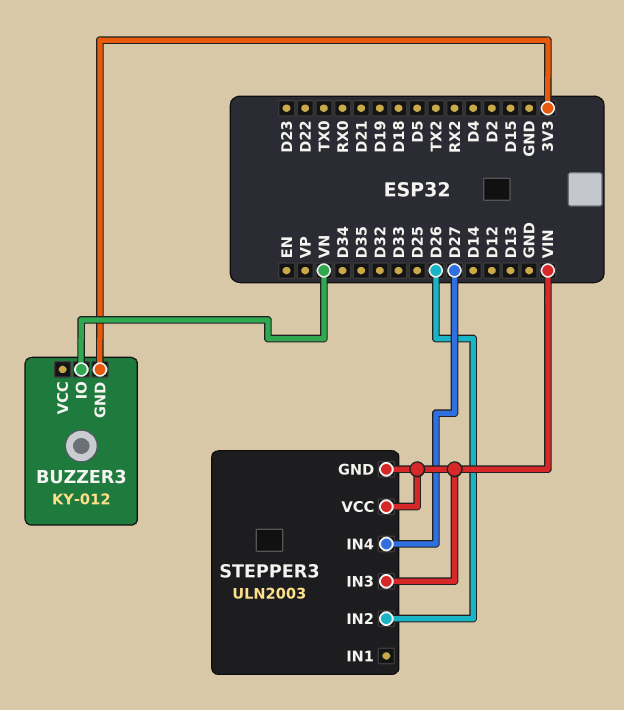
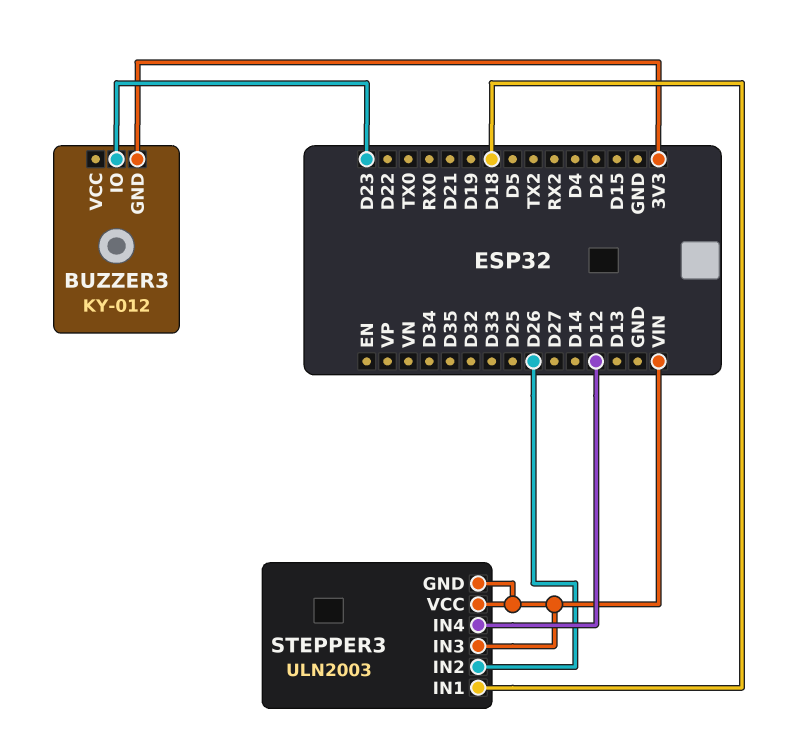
BUZZER3 pin IO: VN -> D23
STEPPER3 pin IN1: none -> D18
STEPPER3 pin IN4: D27 -> D12

